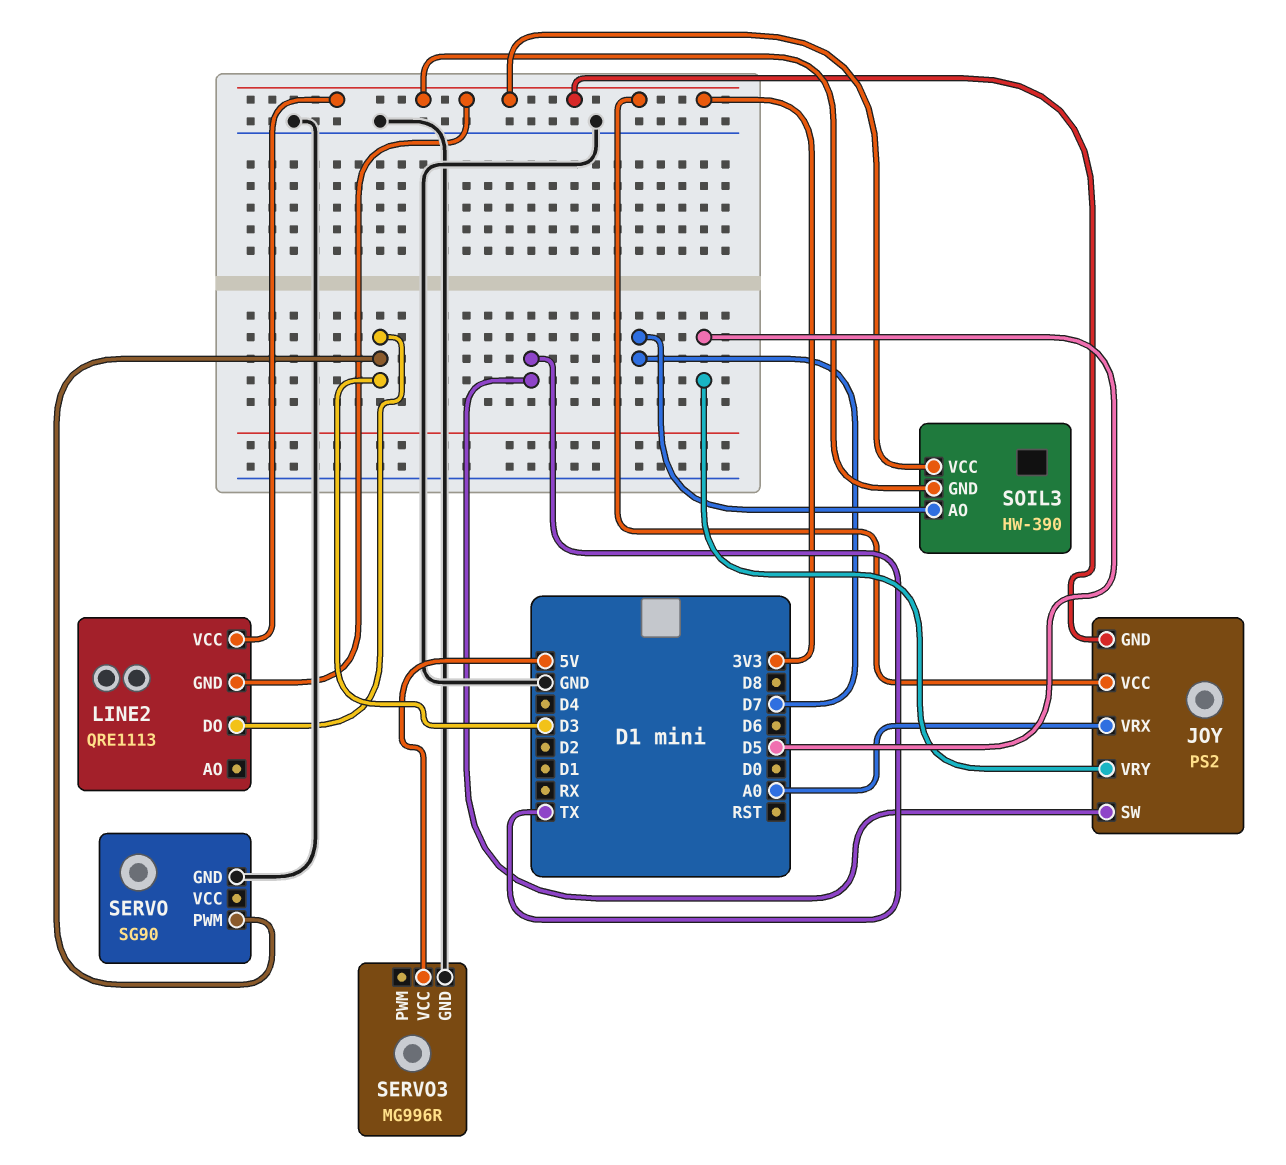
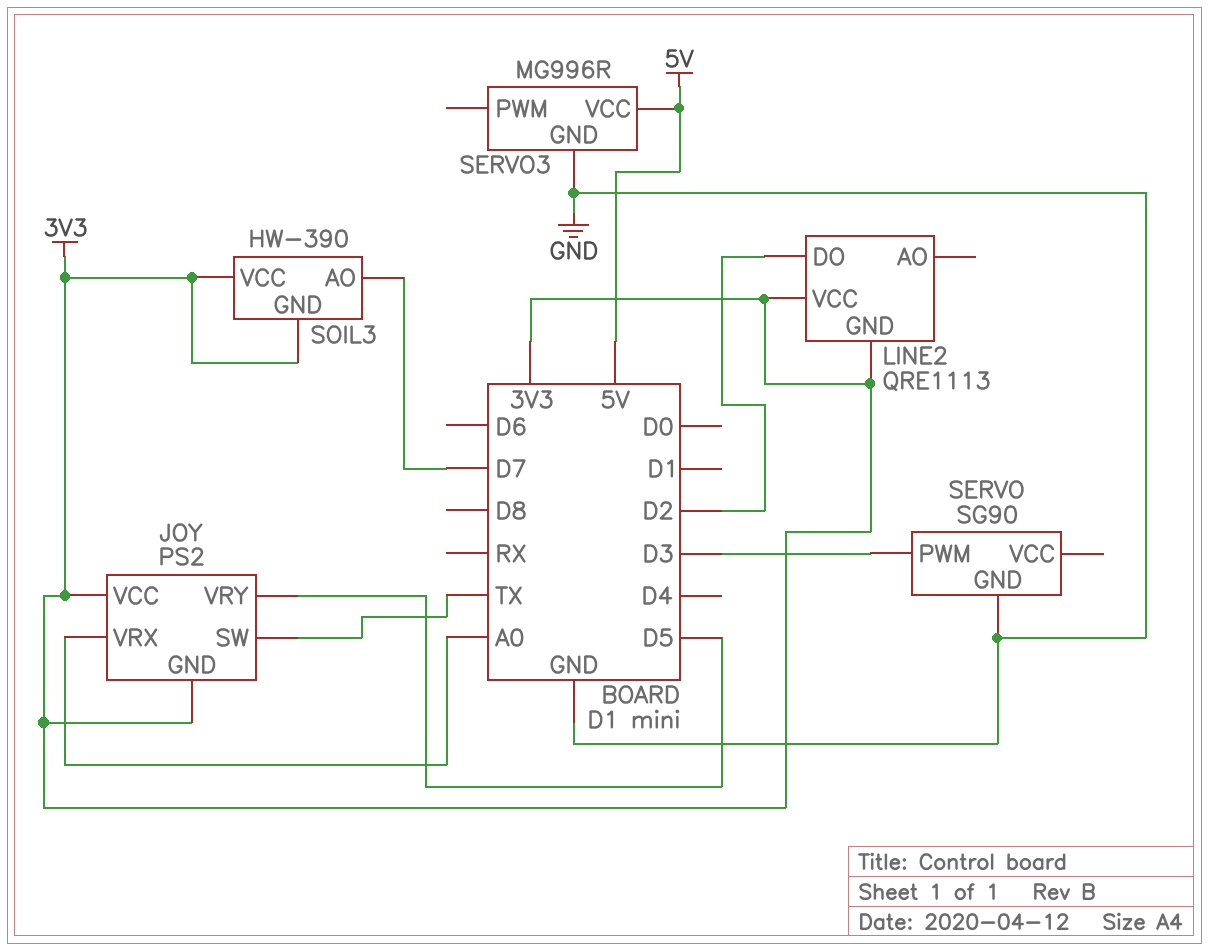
LINE2 pin DO: D3 -> D2

